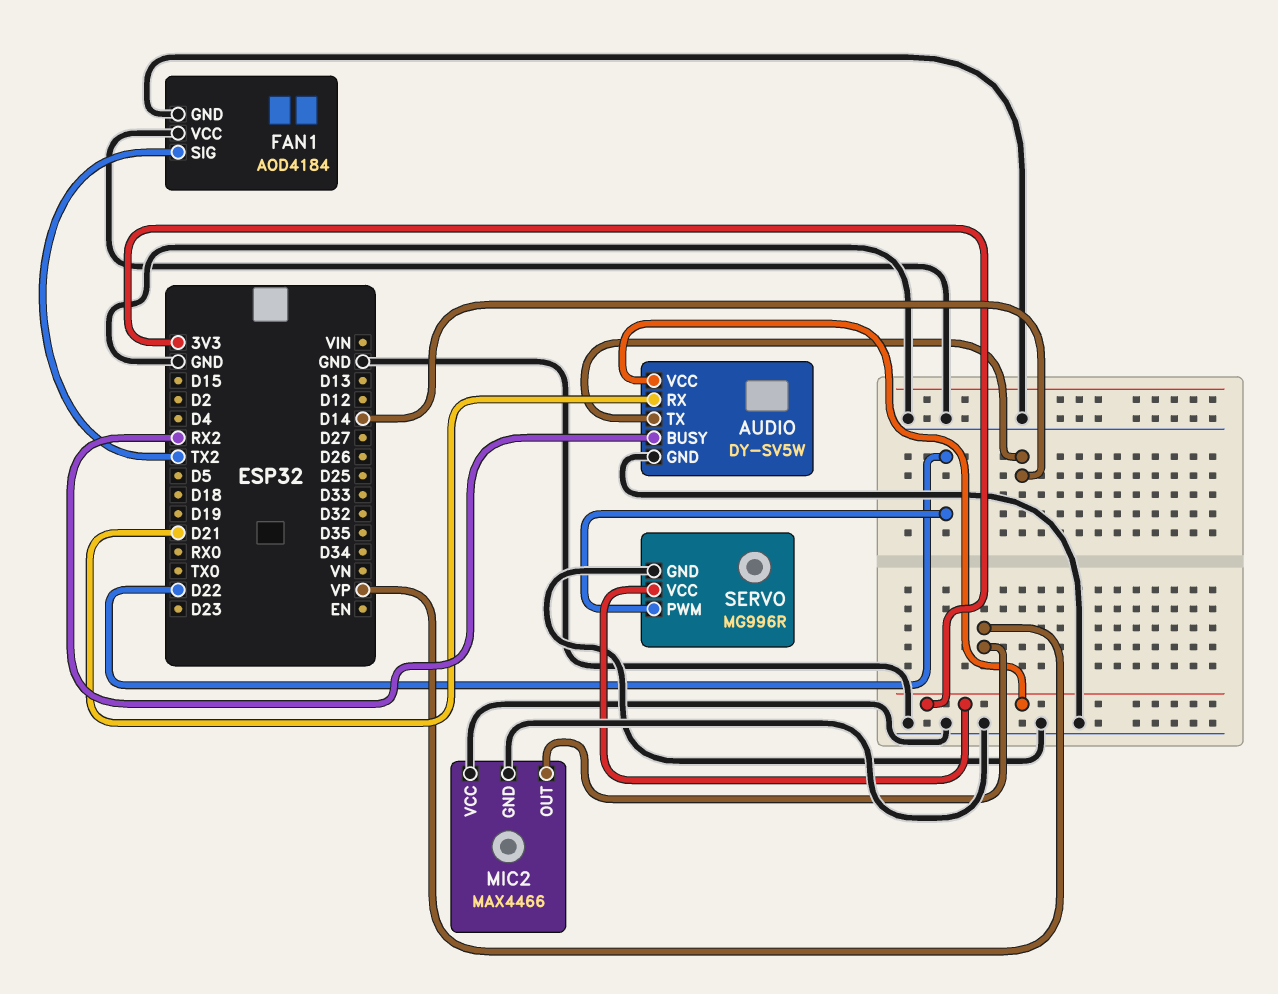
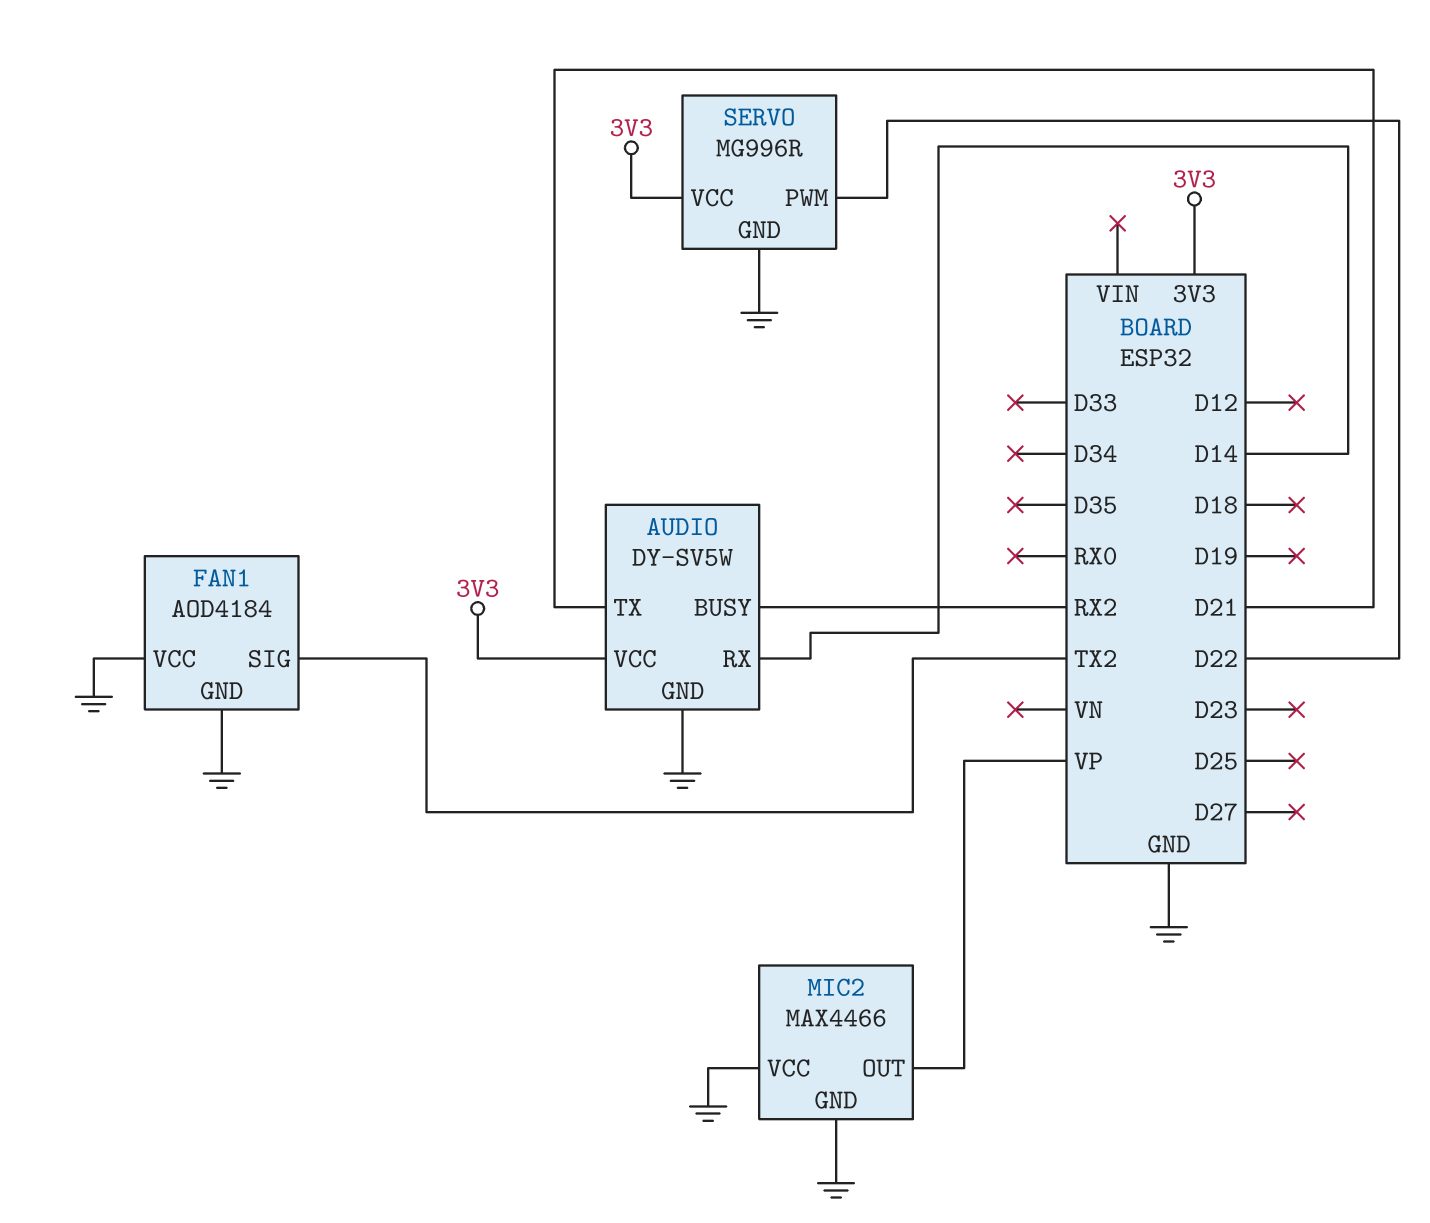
AUDIO pin RX: D21 -> D14
AUDIO pin TX: D14 -> D21

